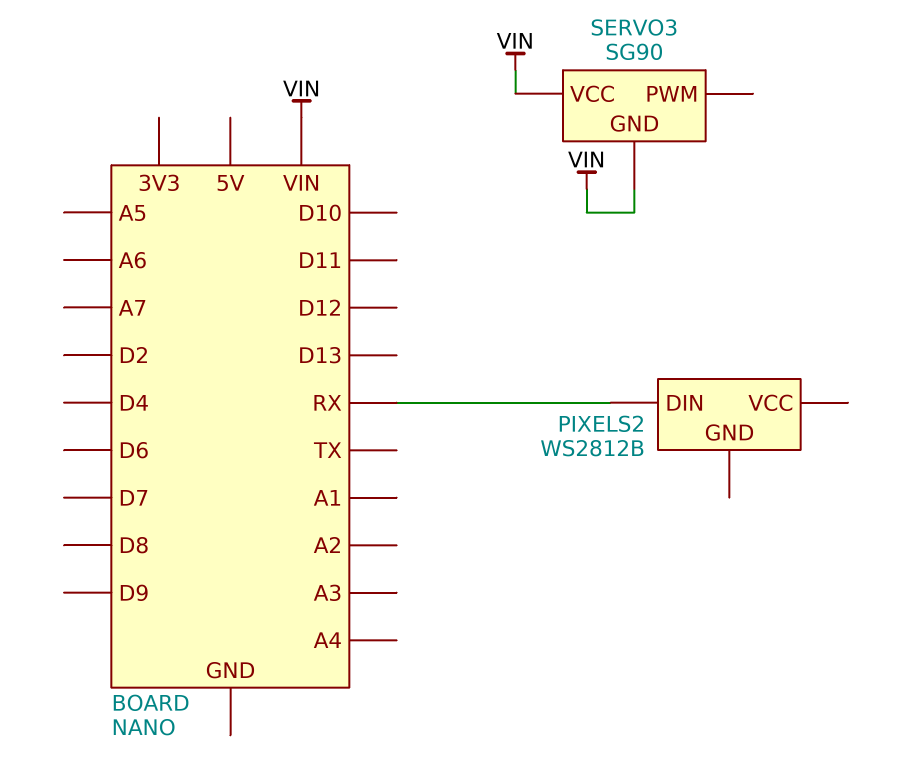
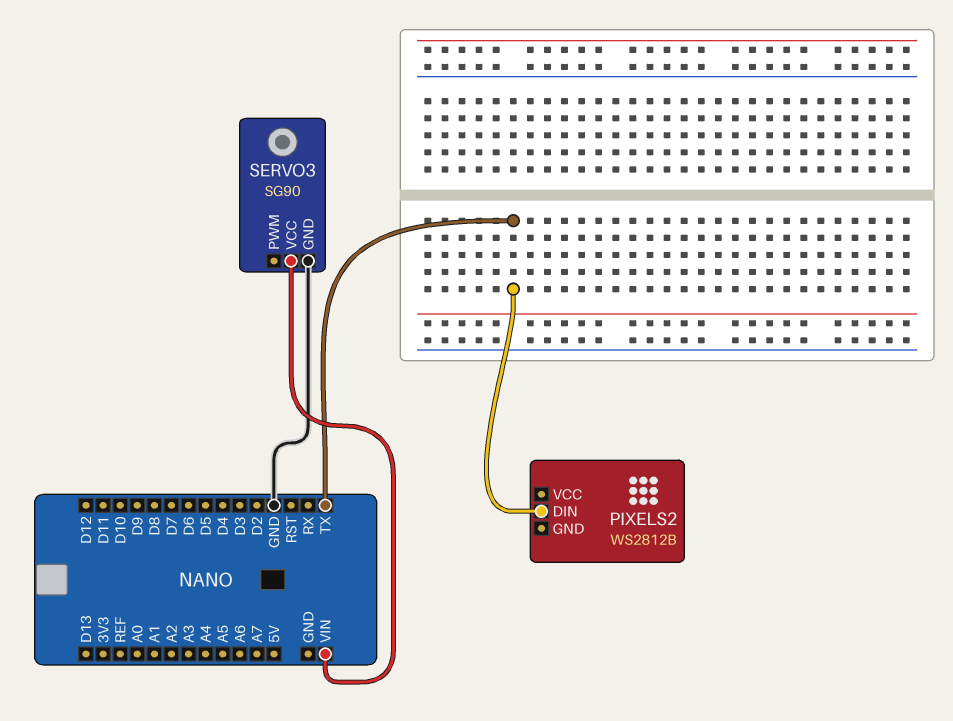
PIXELS2 pin DIN: RX -> TX
SERVO3 pin GND: VIN -> GND

